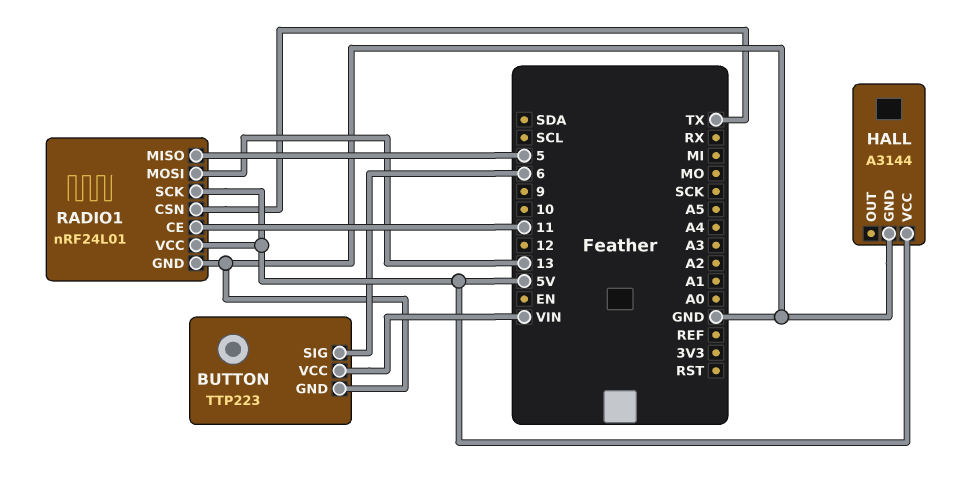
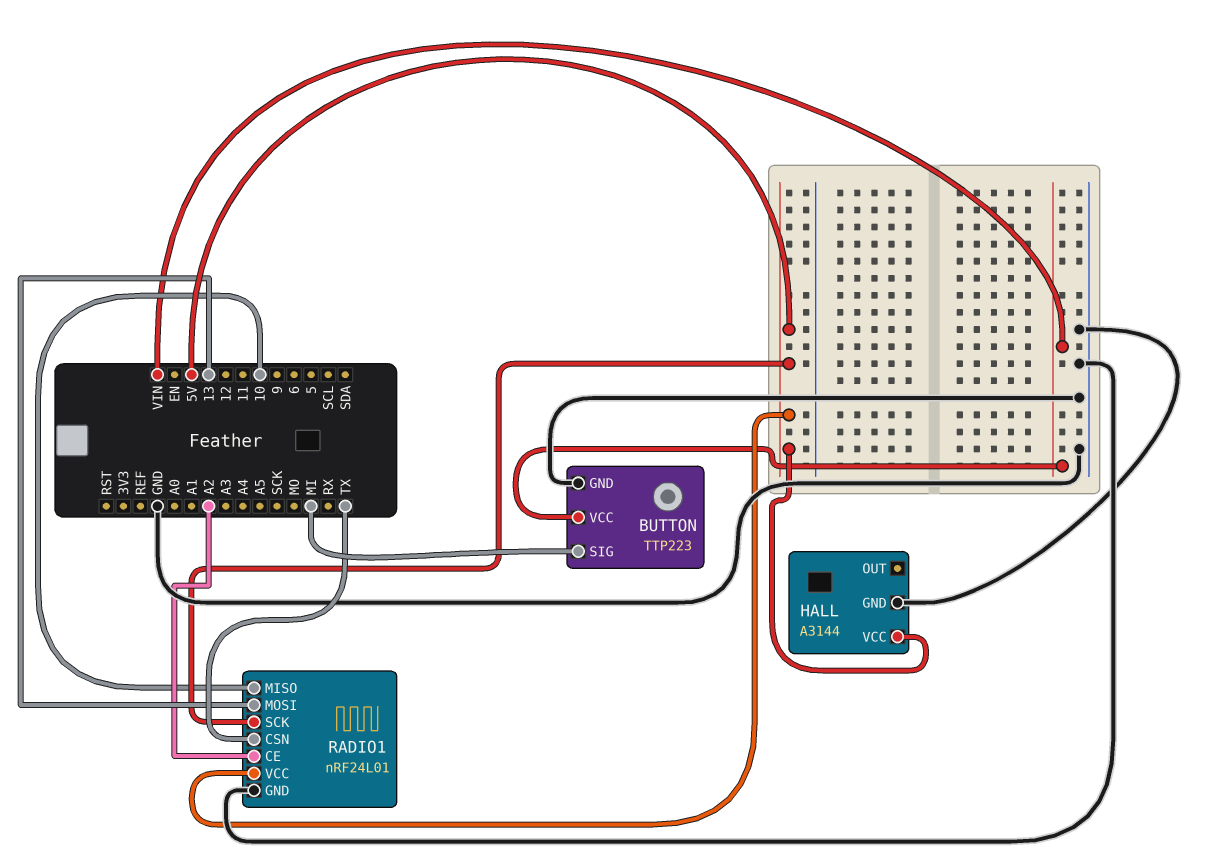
BUTTON pin SIG: 6 -> MI
RADIO1 pin CE: 11 -> A2
RADIO1 pin MISO: 5 -> 10

